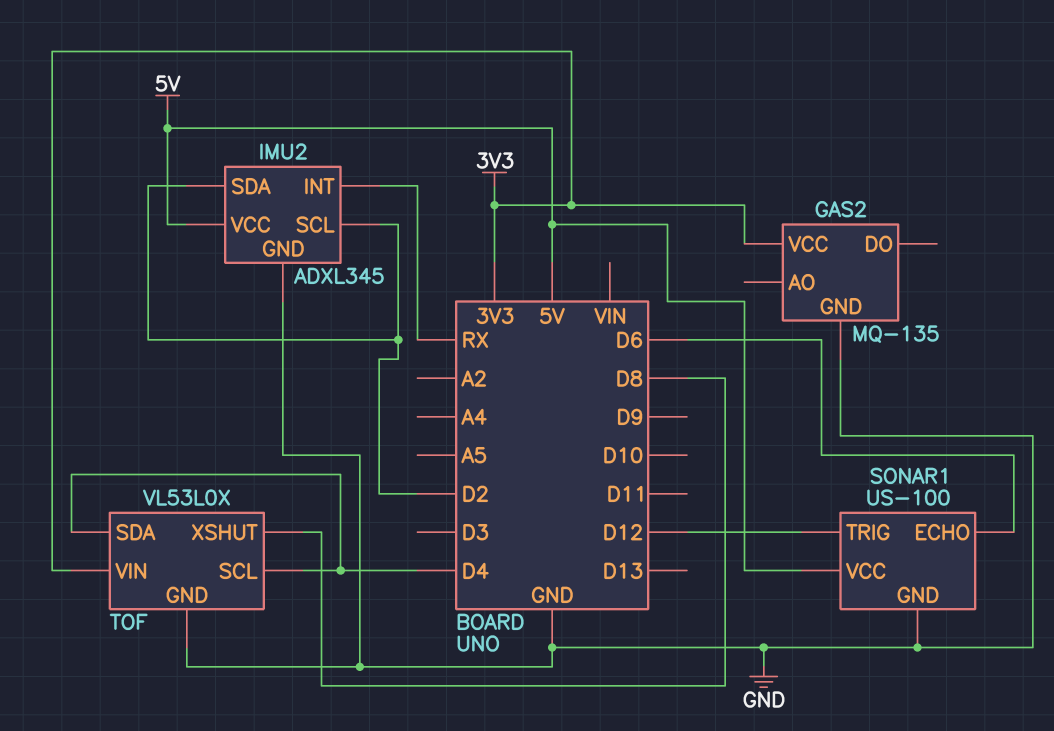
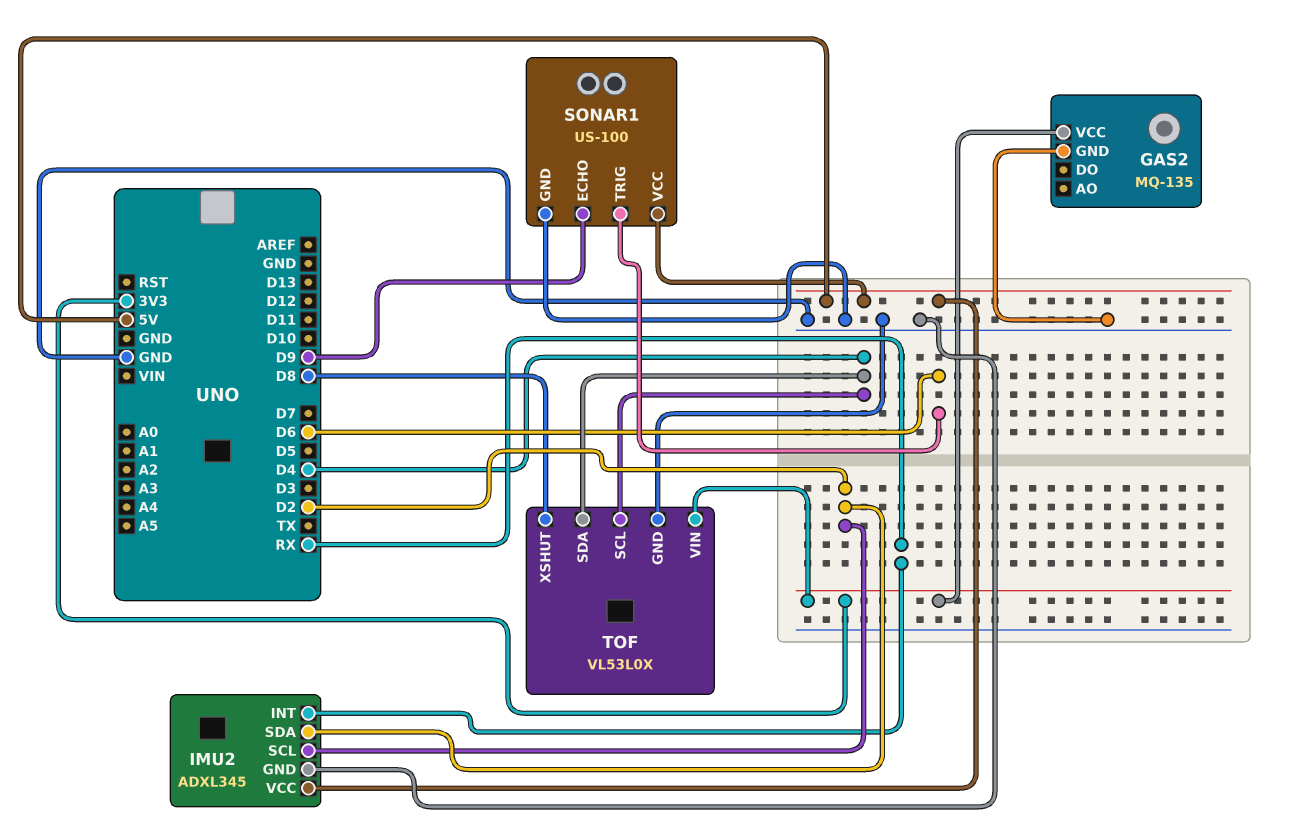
SONAR1 pin ECHO: D6 -> D9
SONAR1 pin TRIG: D12 -> D6

